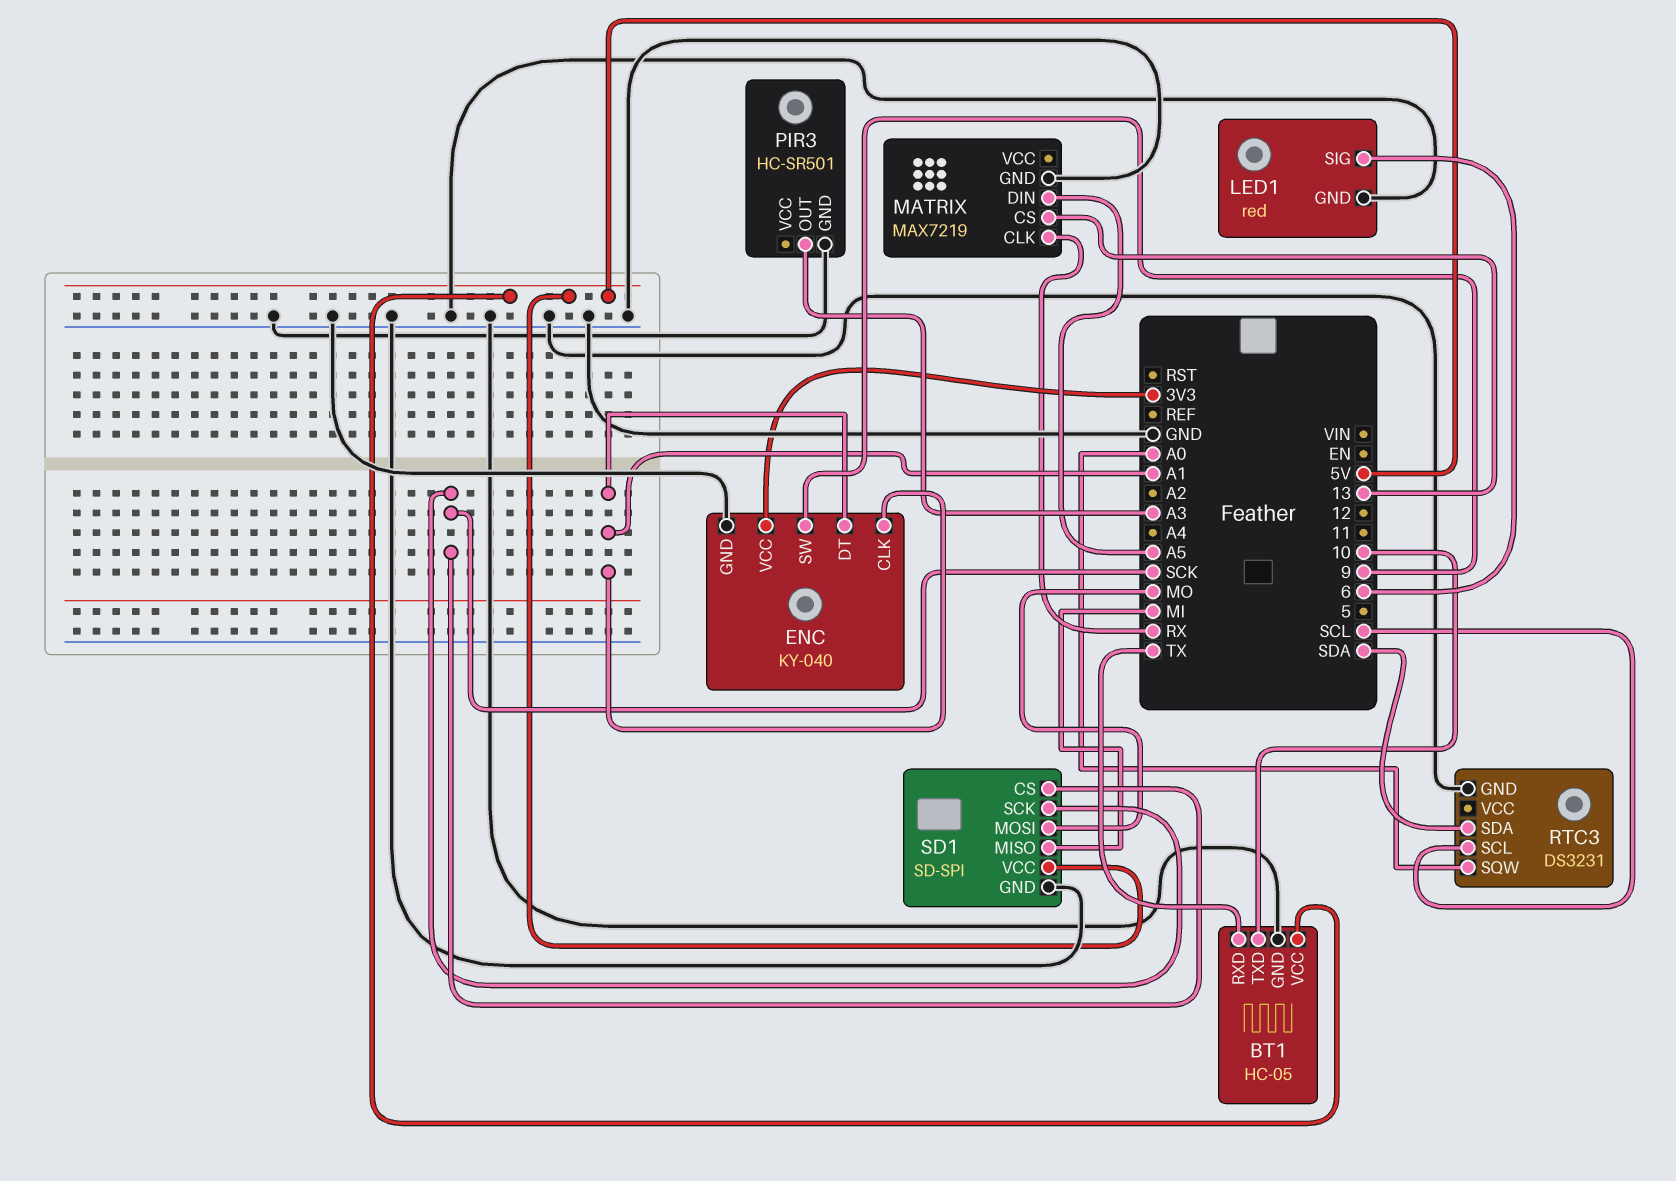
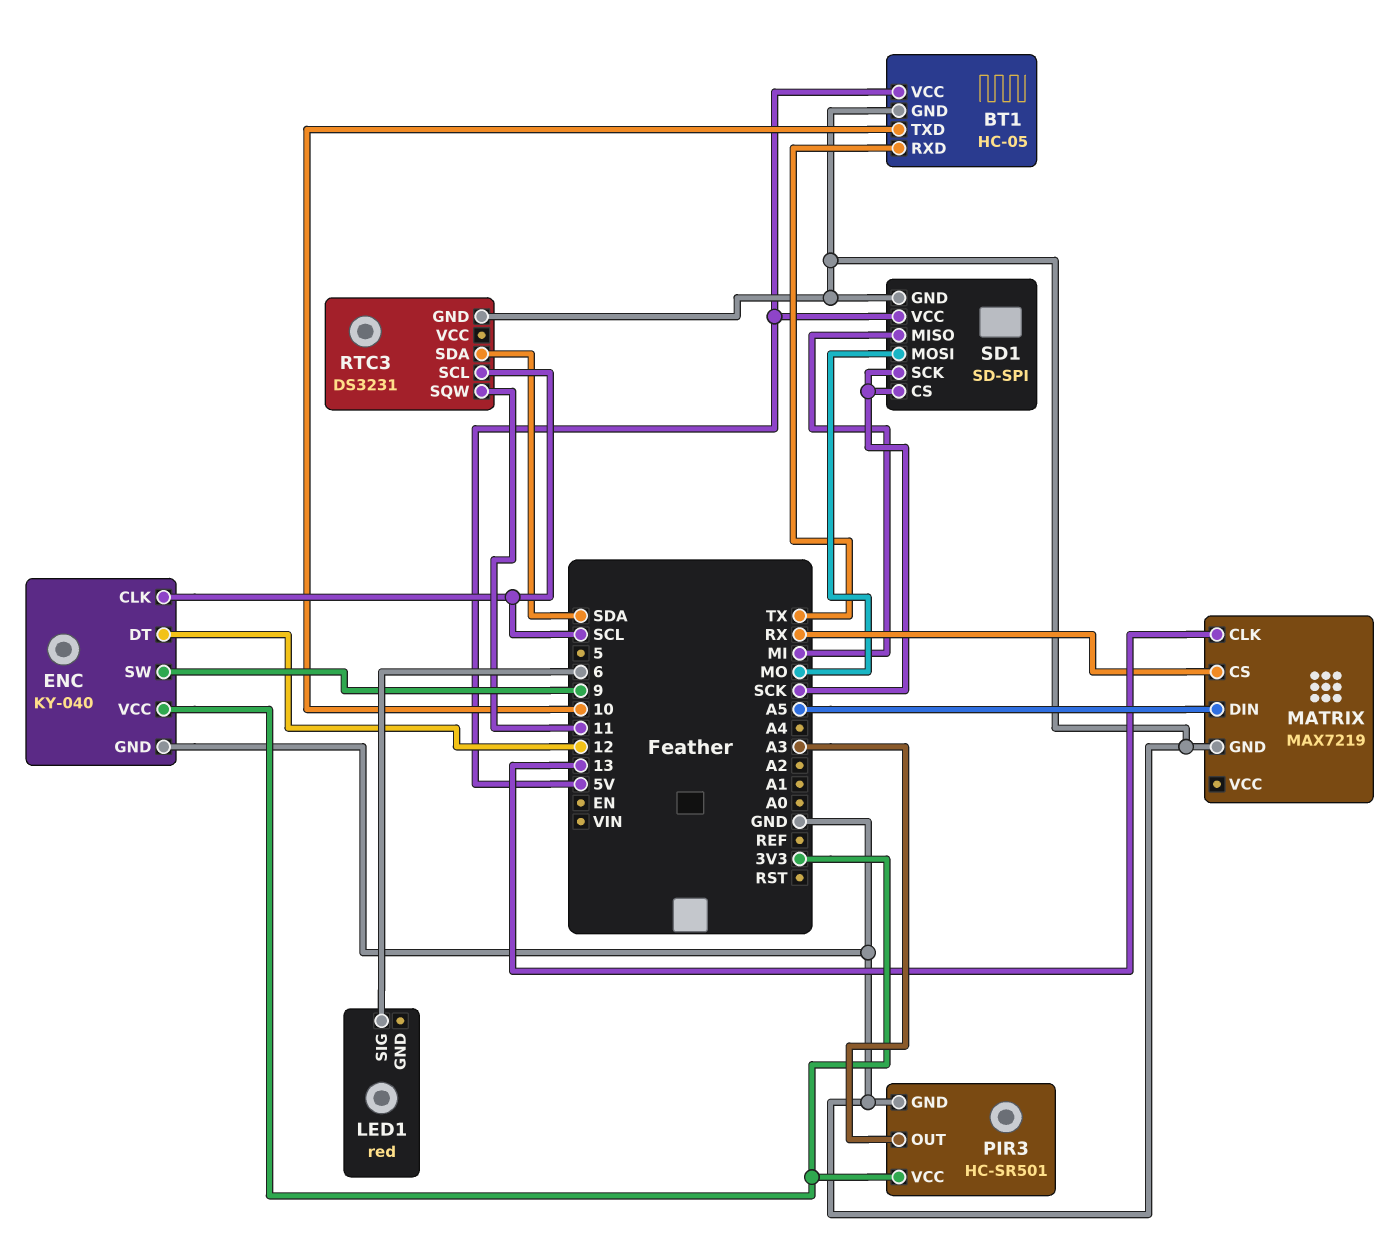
ENC pin CLK: A1 -> SCL
ENC pin DT: A1 -> 12
LED1 pin GND: GND -> none
MATRIX pin CLK: RX -> 13
MATRIX pin CS: 13 -> RX
PIR3 pin VCC: none -> 3V3
RTC3 pin SQW: A0 -> 11

